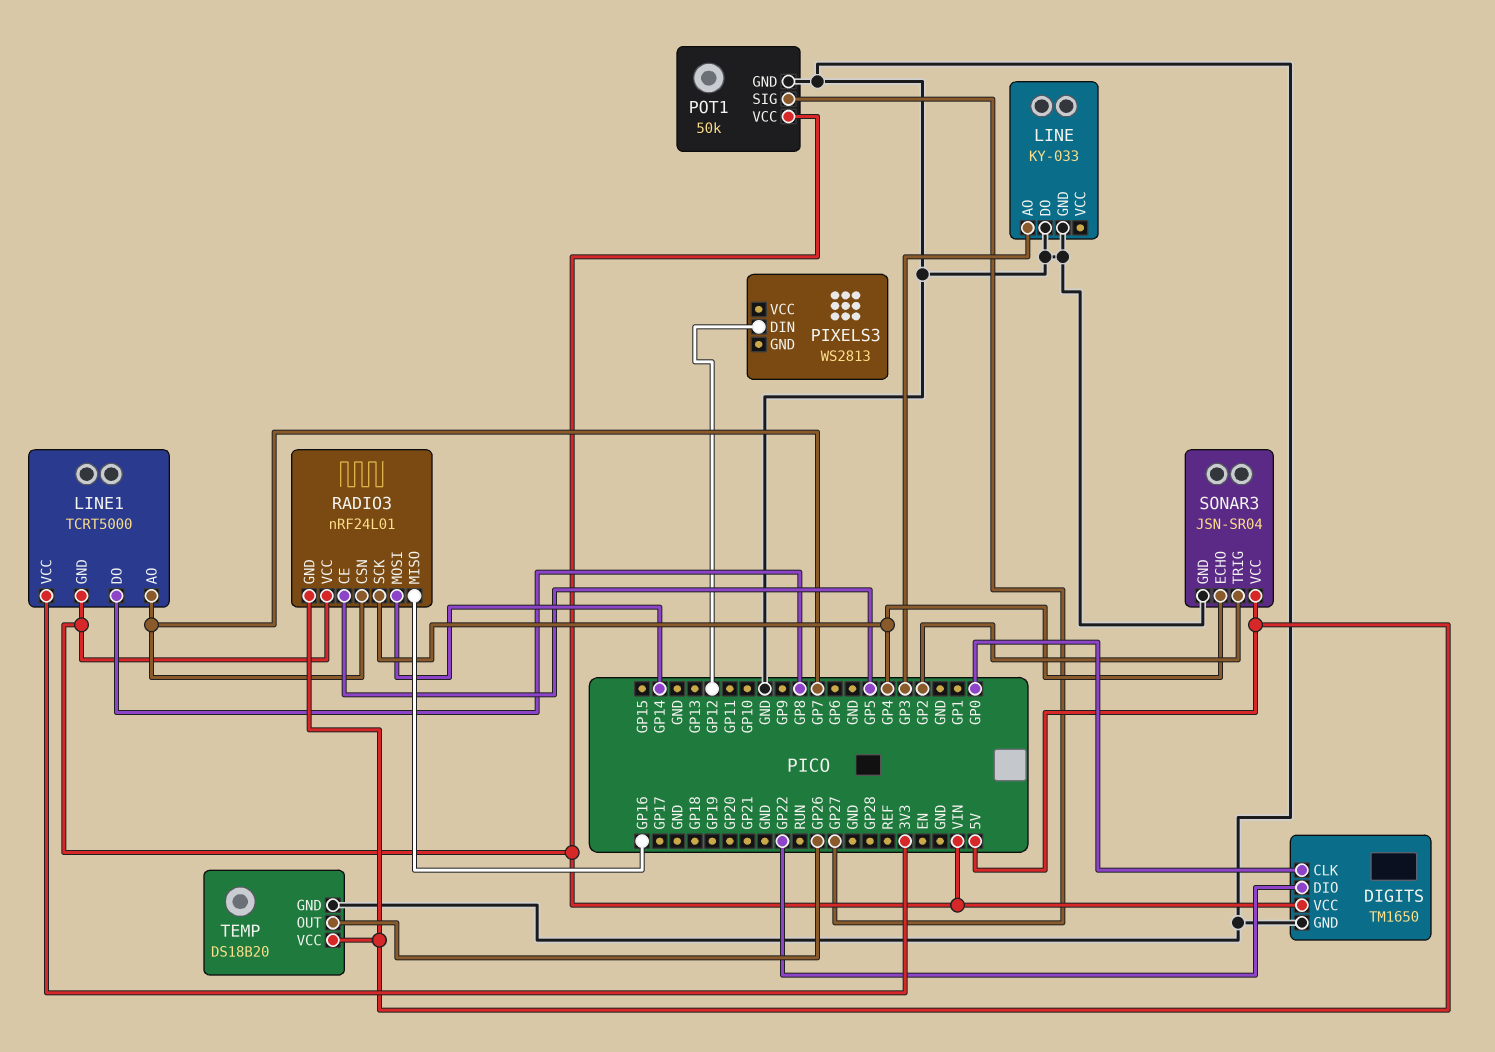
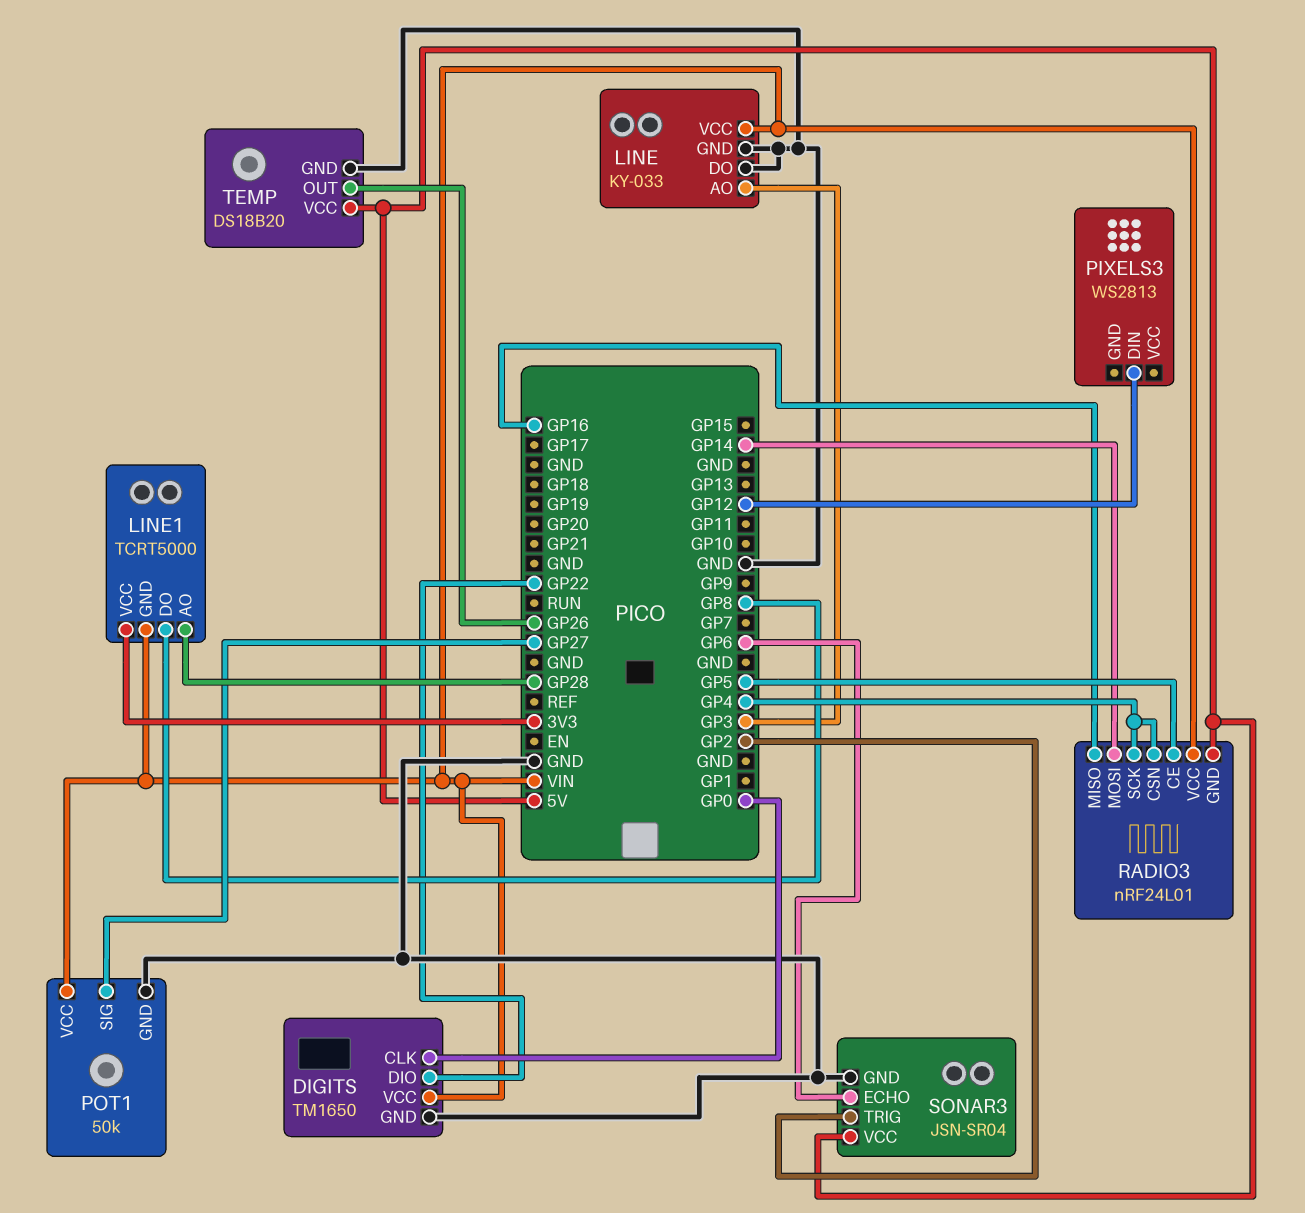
LINE pin VCC: none -> VIN
LINE1 pin AO: GP7 -> GP28
RADIO3 pin CSN: GP7 -> GP4
SONAR3 pin ECHO: GP4 -> GP6

